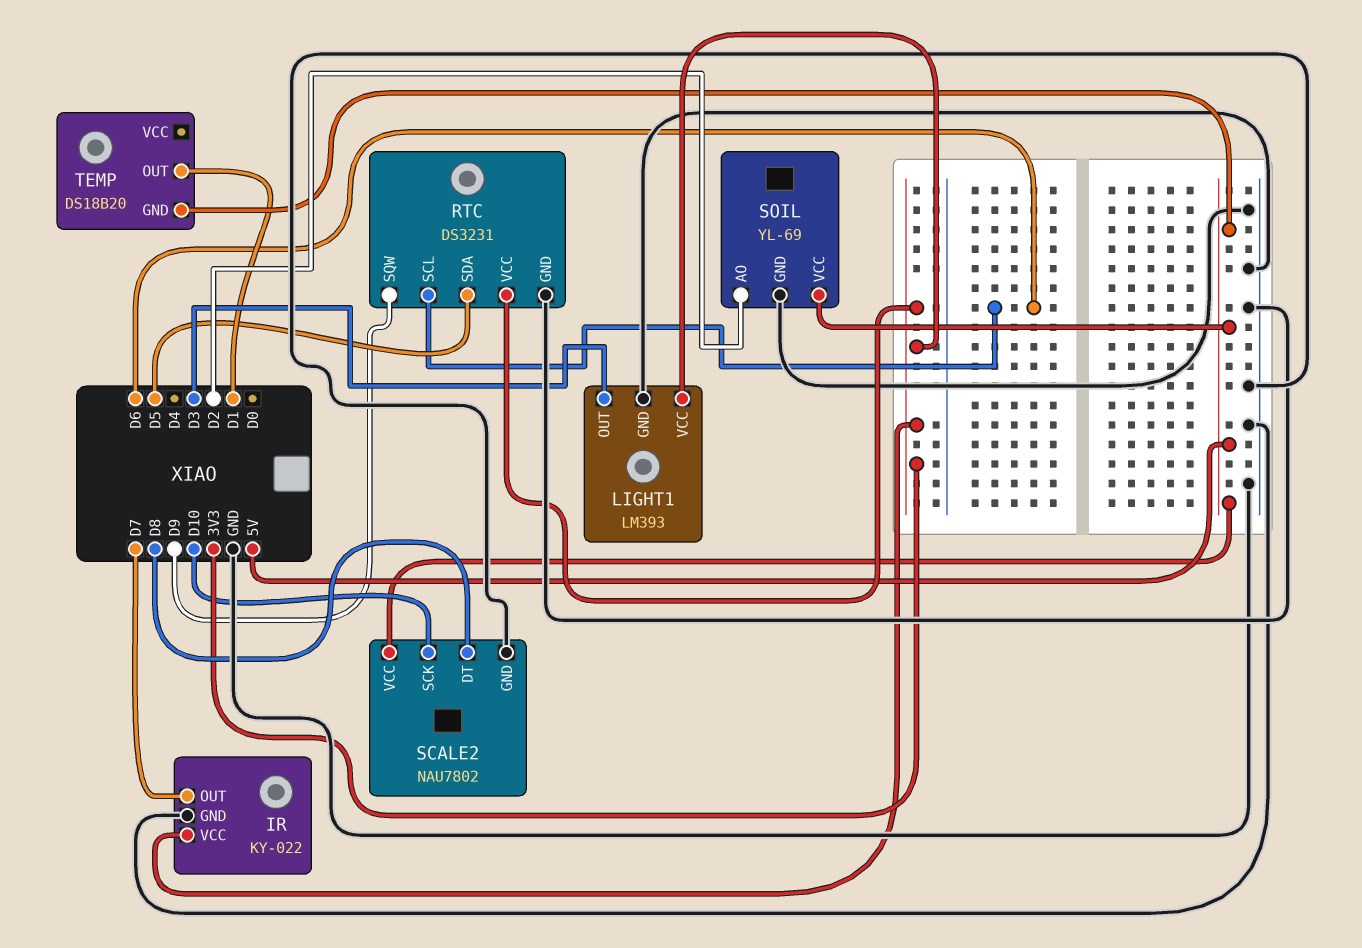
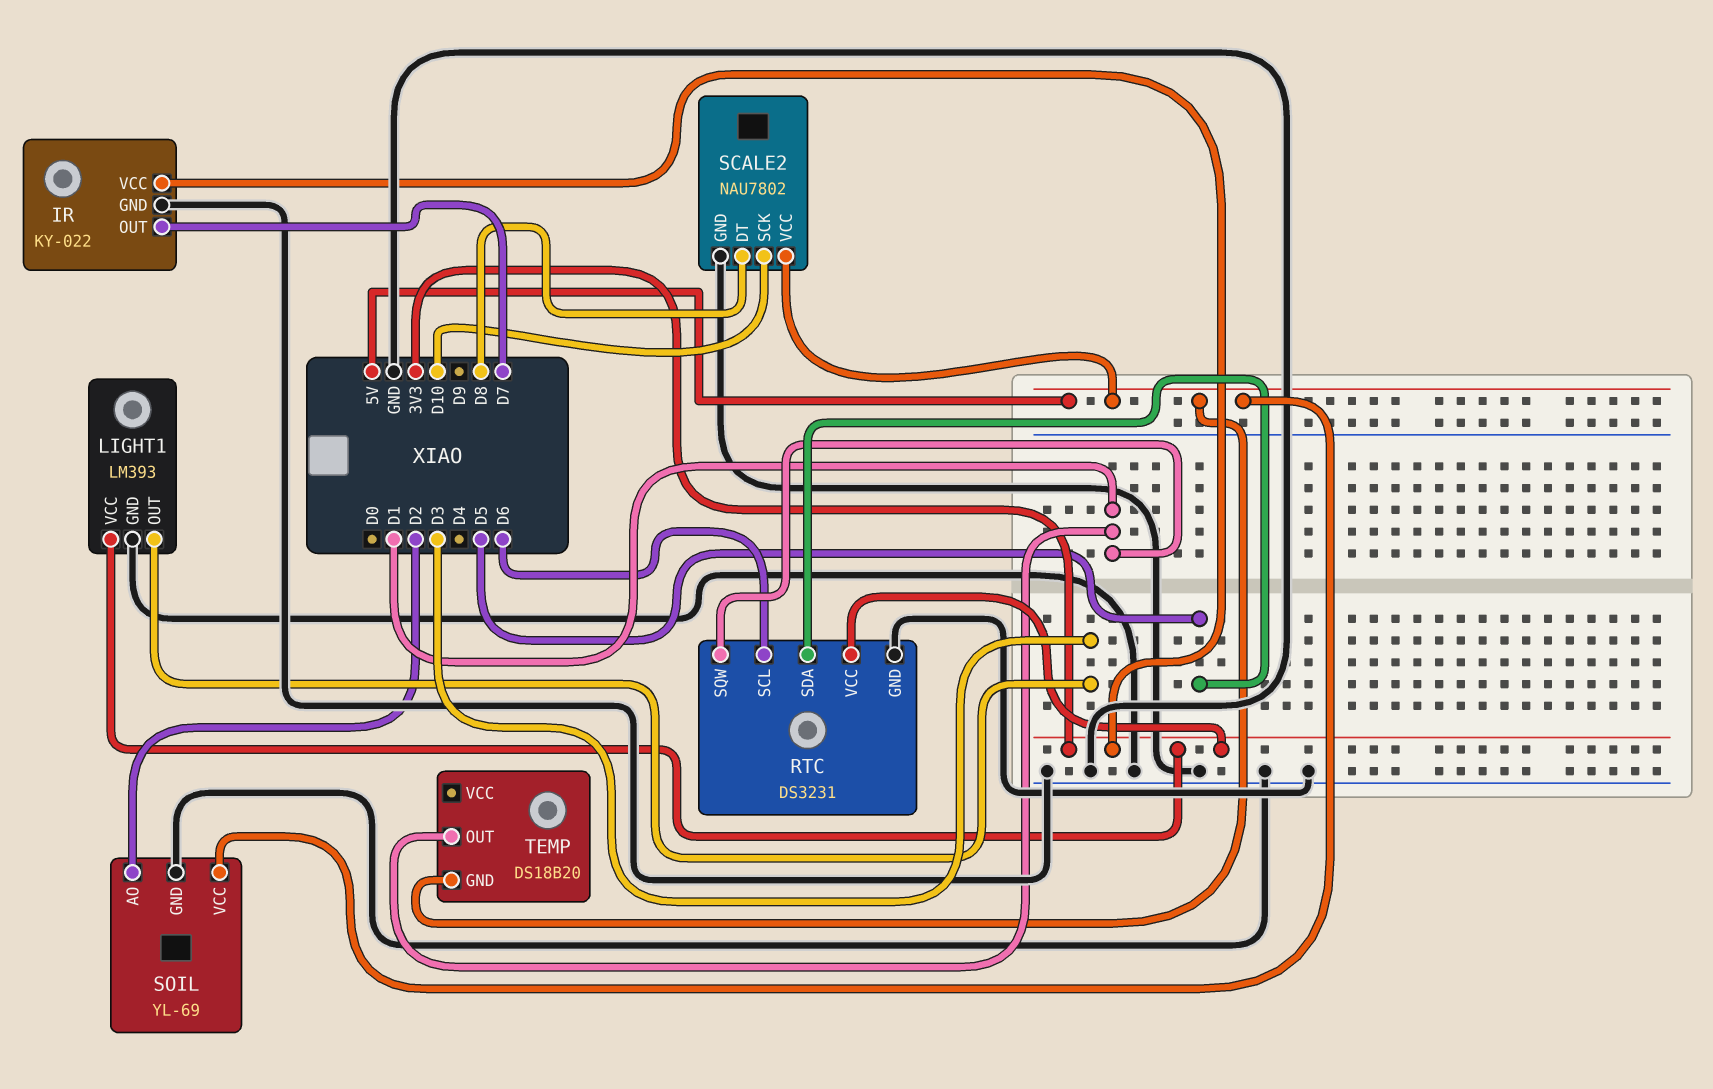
RTC pin SQW: D9 -> D1

